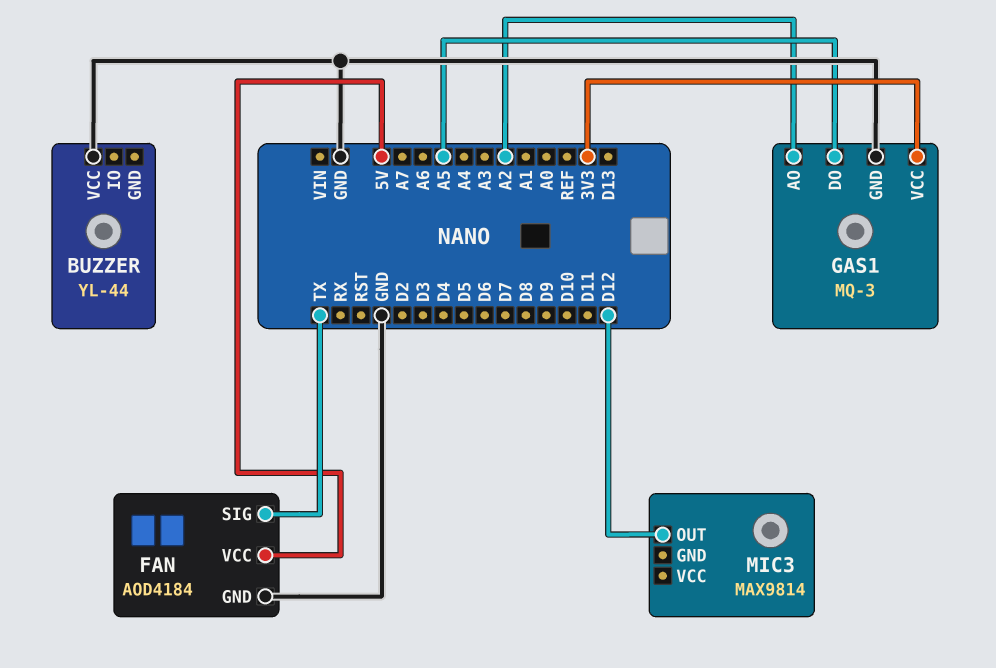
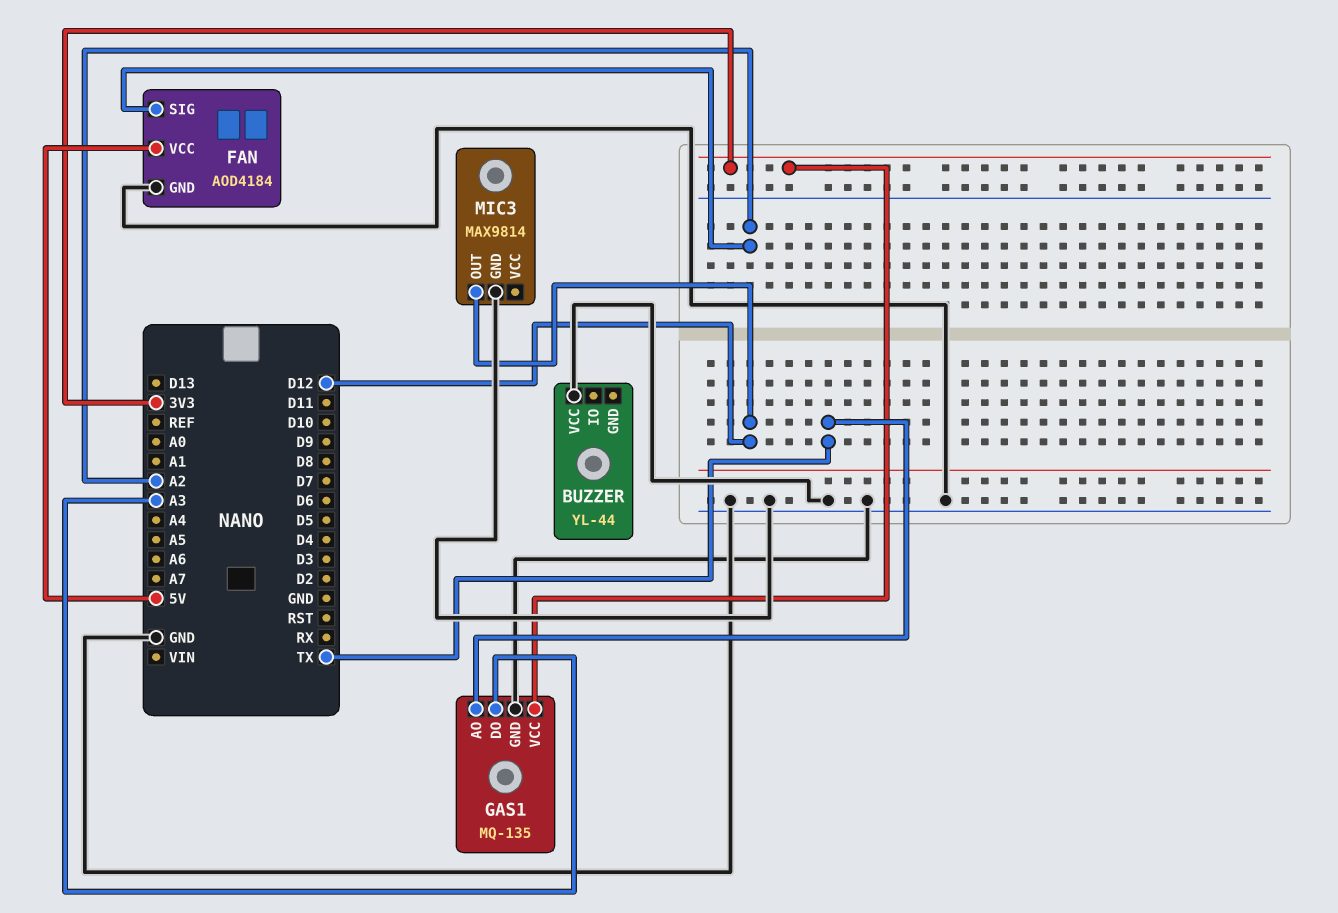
FAN pin SIG: TX -> A2
GAS1: MQ-3 -> MQ-135
GAS1 pin AO: A2 -> TX
GAS1 pin DO: A5 -> A3
MIC3 pin GND: none -> GND

